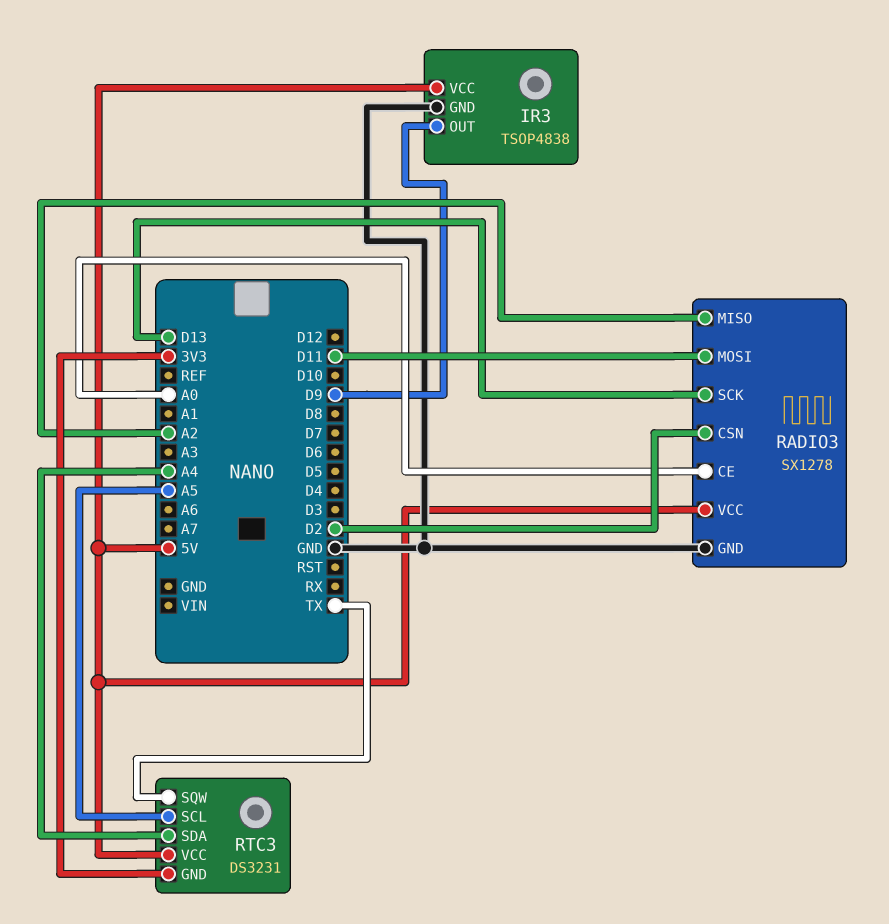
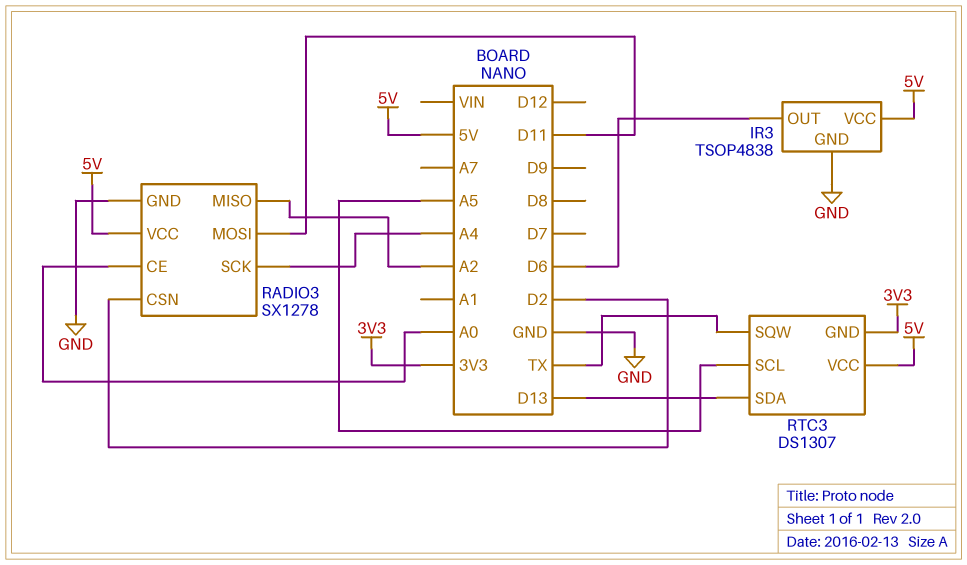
IR3 pin OUT: D9 -> D6
RADIO3 pin SCK: D13 -> A4
RTC3: DS3231 -> DS1307
RTC3 pin SDA: A4 -> D13

